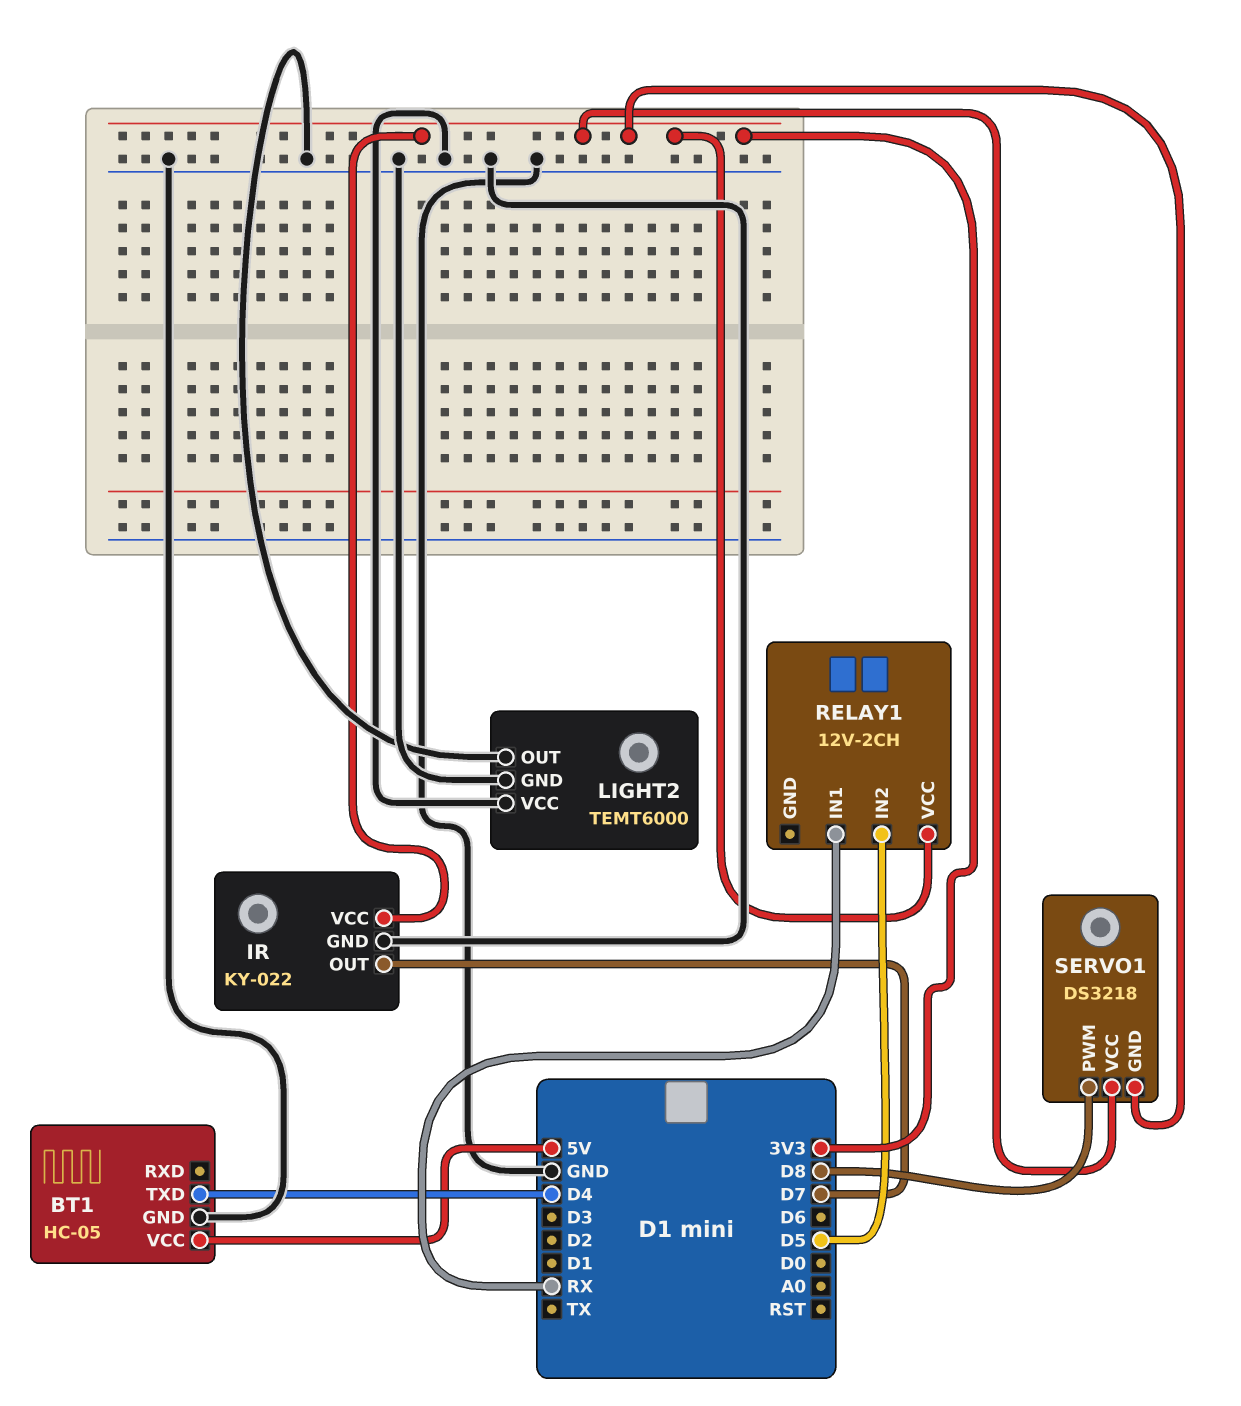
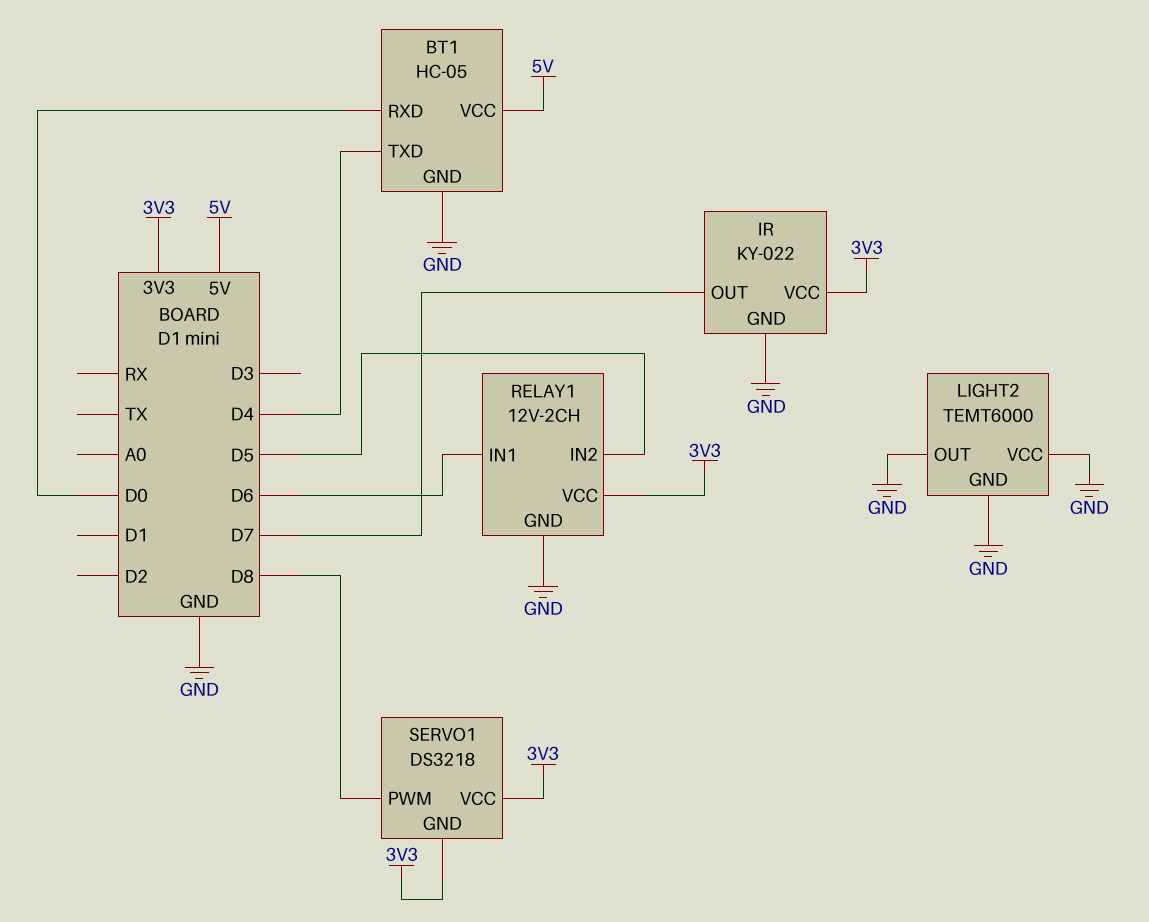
BT1 pin RXD: none -> D0
RELAY1 pin GND: none -> GND
RELAY1 pin IN1: RX -> D6

